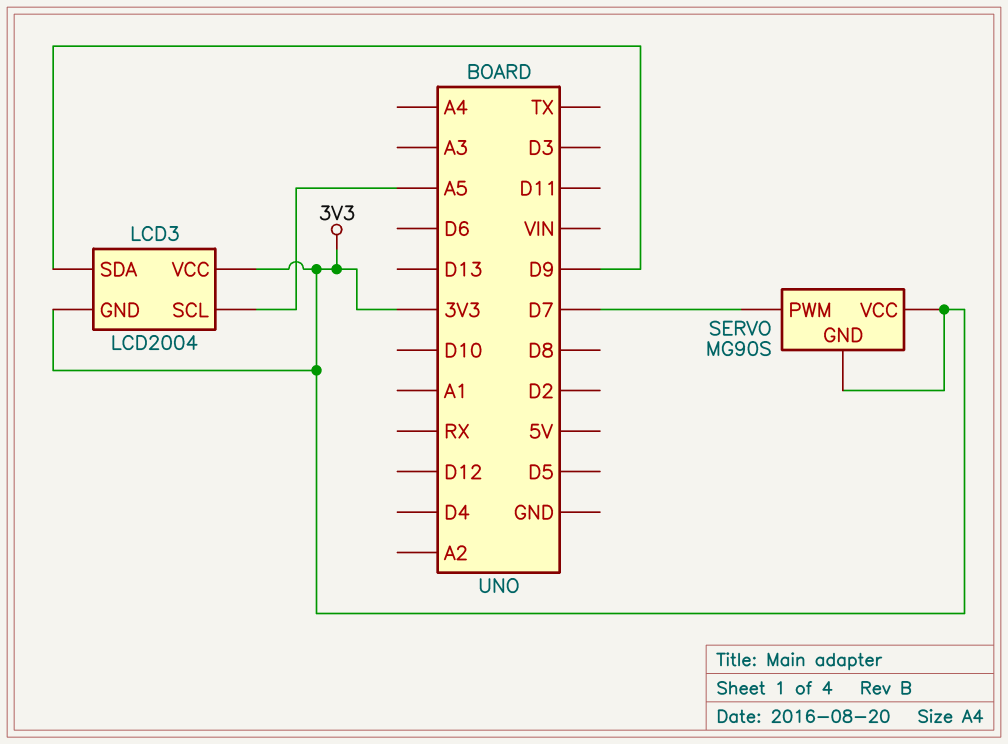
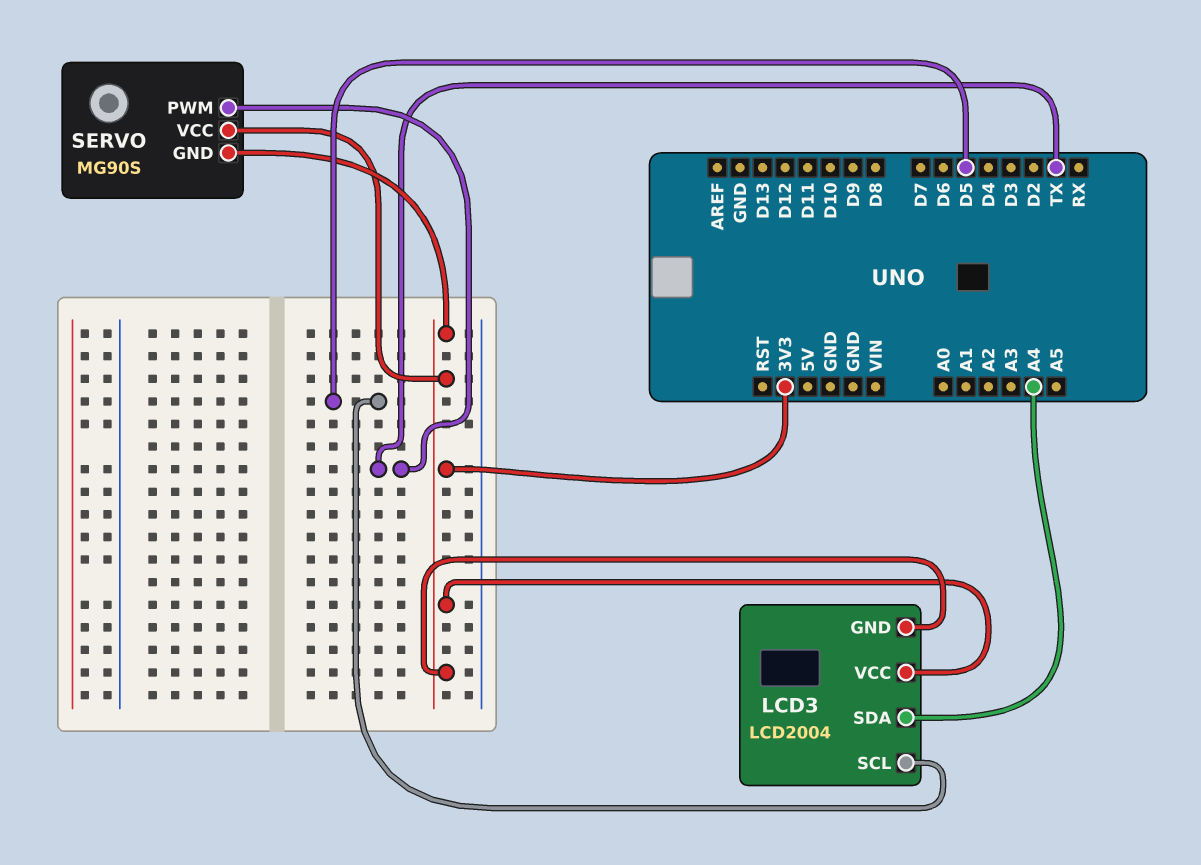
LCD3 pin SCL: A5 -> D5
LCD3 pin SDA: D9 -> A4
SERVO pin PWM: D7 -> TX

